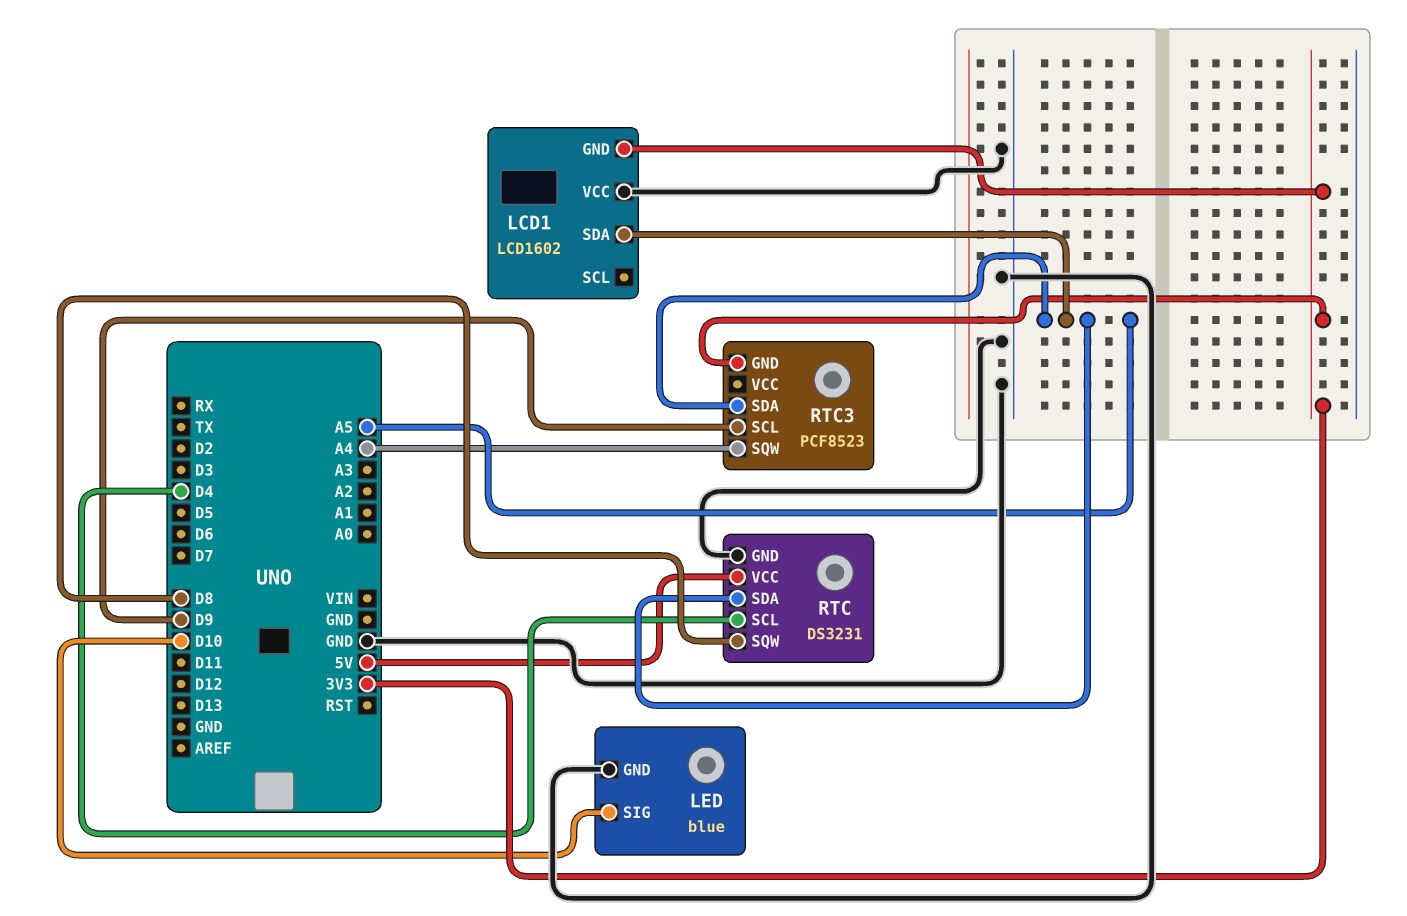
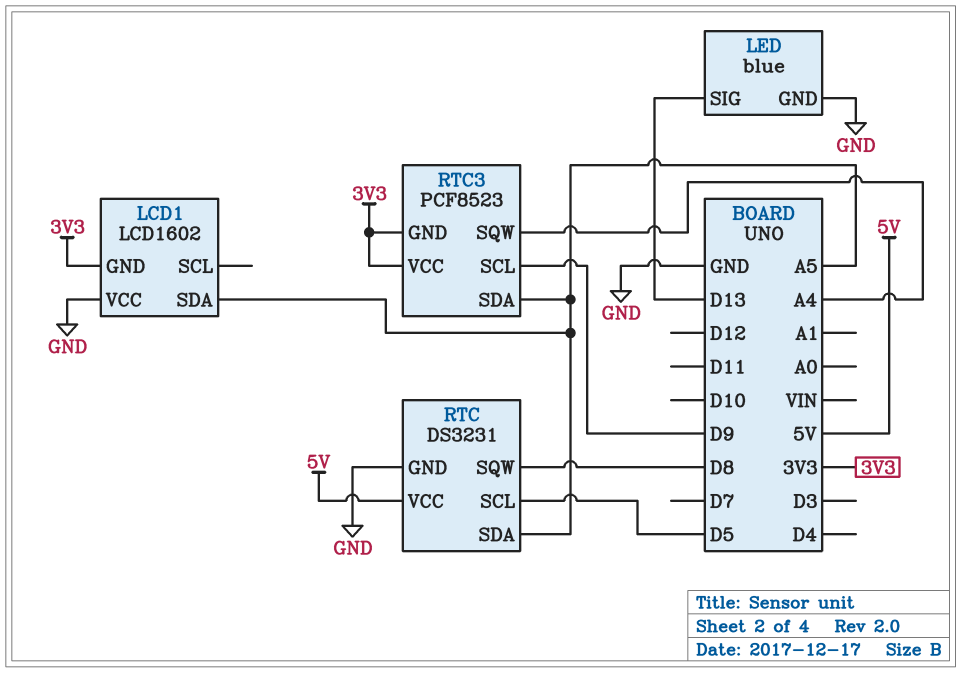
LED pin SIG: D10 -> D13
RTC pin SCL: D4 -> D5
RTC3 pin VCC: none -> 3V3

